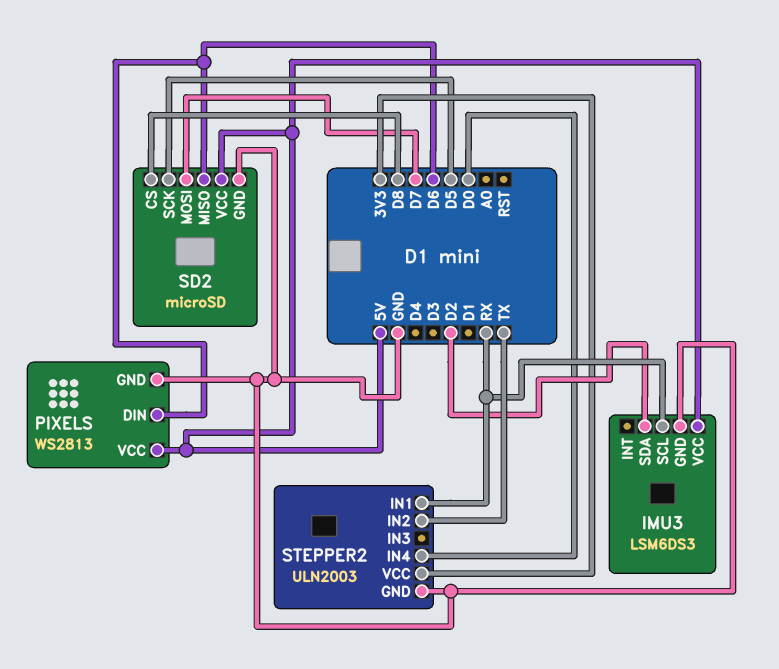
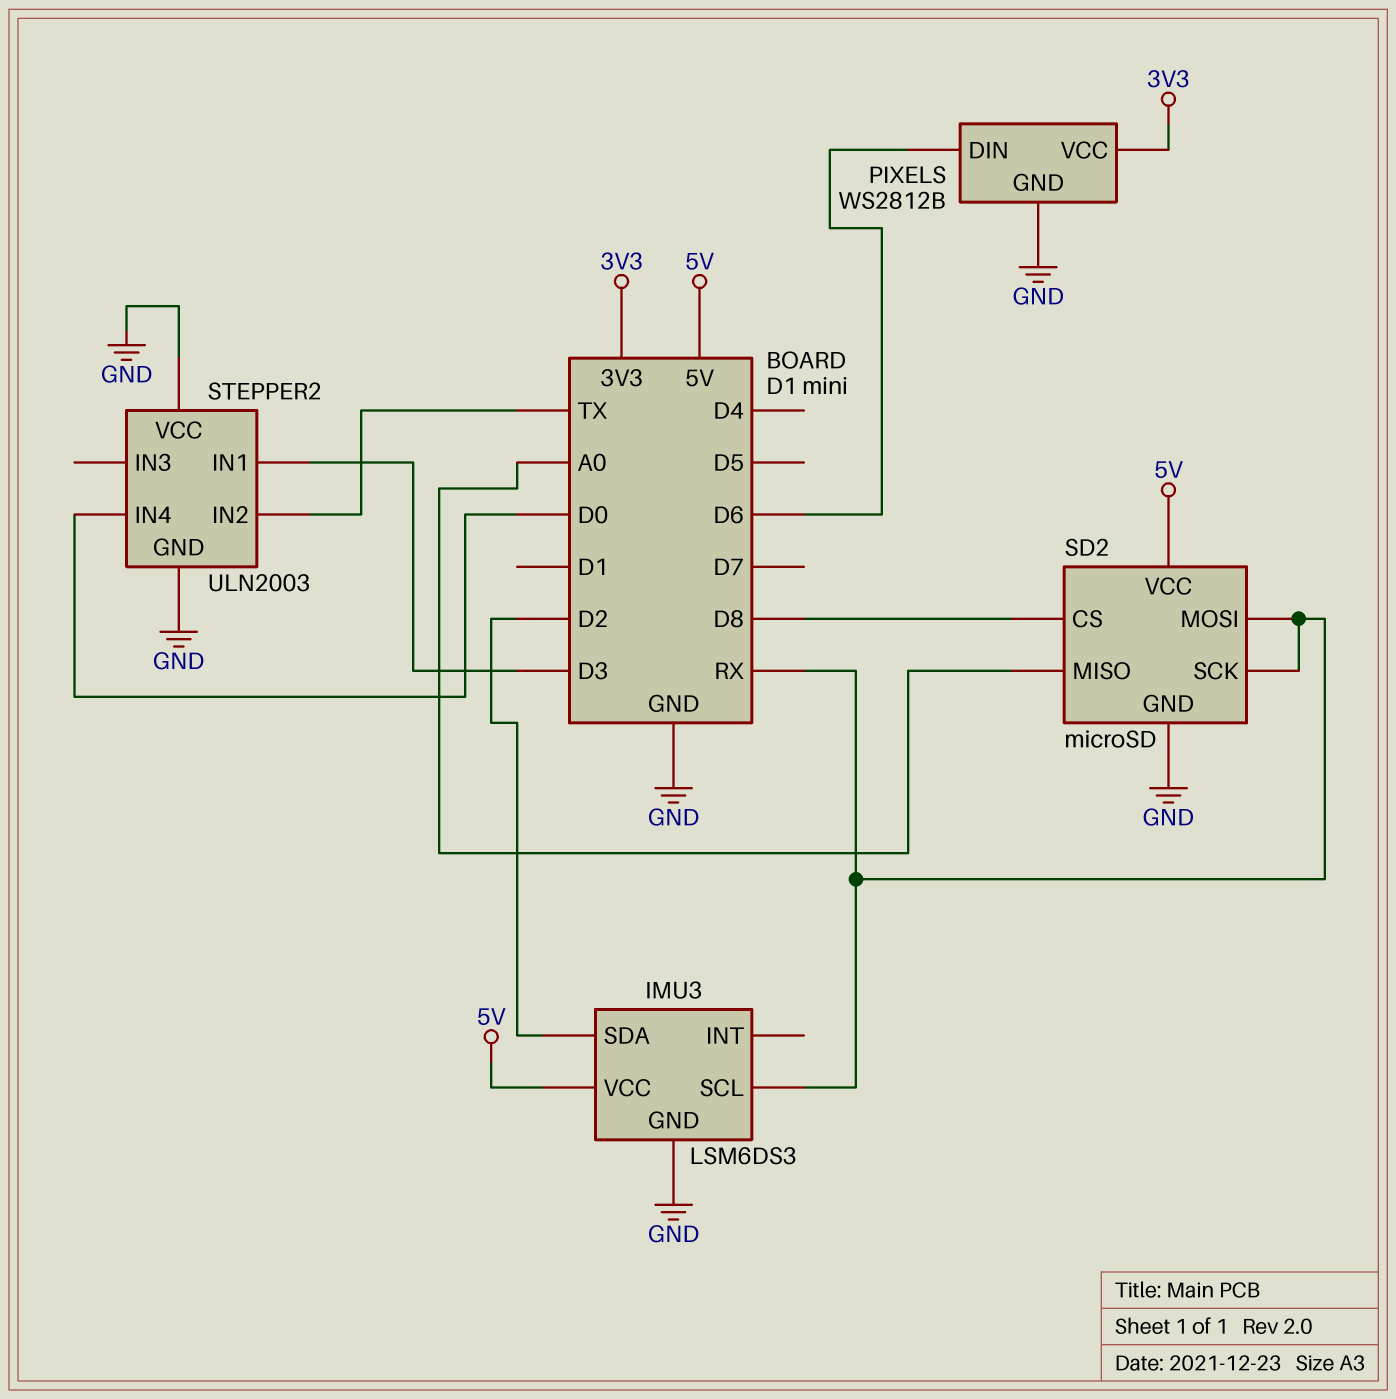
PIXELS: WS2813 -> WS2812B
PIXELS pin VCC: 5V -> 3V3
SD2 pin MISO: D6 -> A0
SD2 pin MOSI: D7 -> RX
SD2 pin SCK: D5 -> RX
STEPPER2 pin IN1: RX -> D3
STEPPER2 pin VCC: 3V3 -> GND

